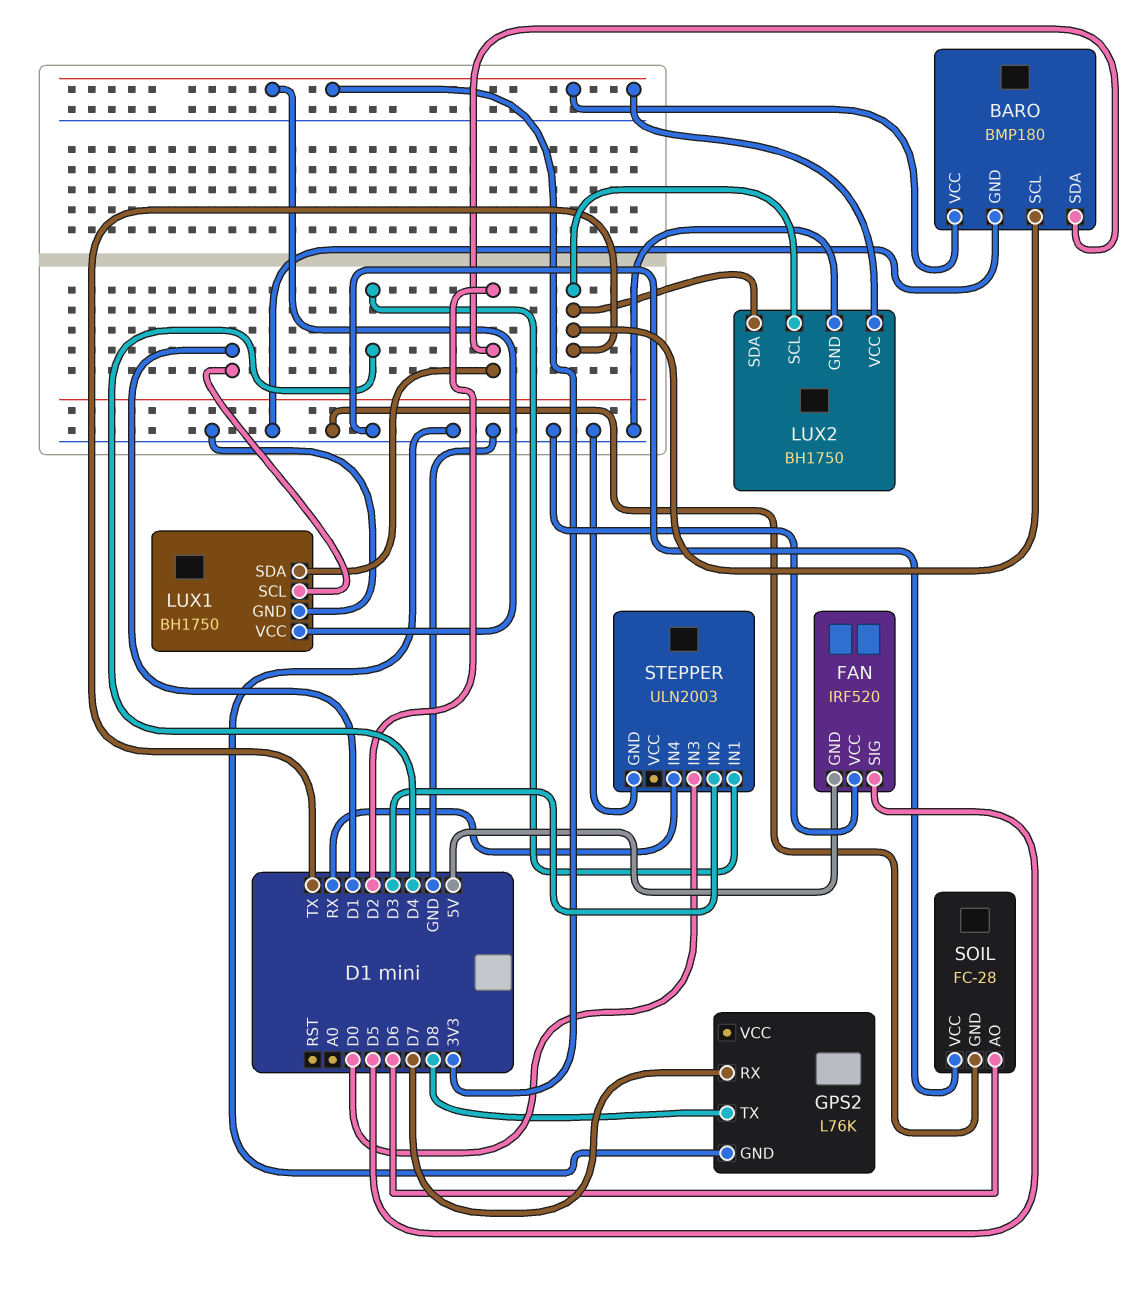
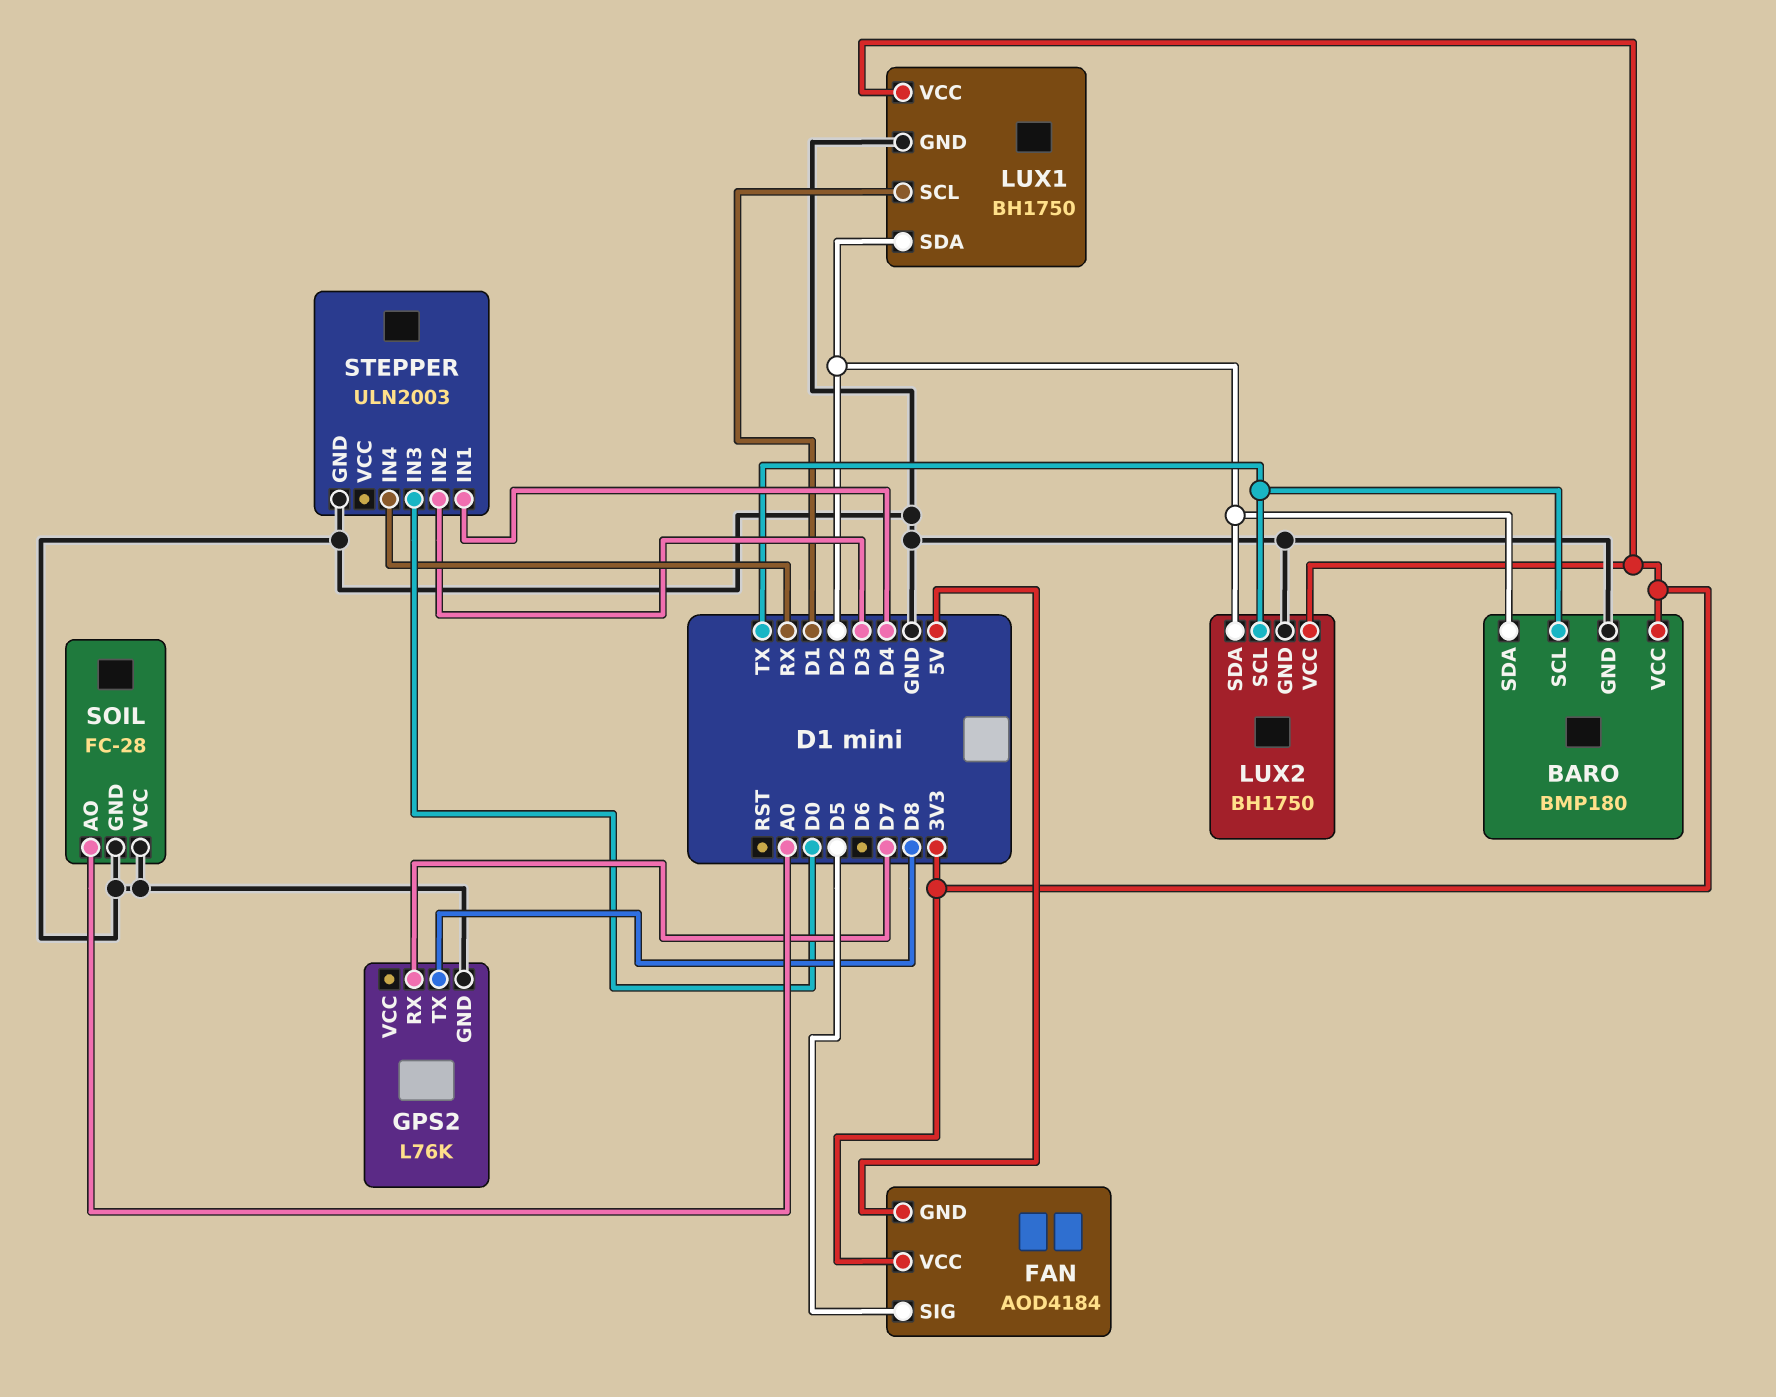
FAN: IRF520 -> AOD4184
FAN pin VCC: GND -> 3V3
LUX2 pin SDA: TX -> D2
SOIL pin AO: D6 -> A0

